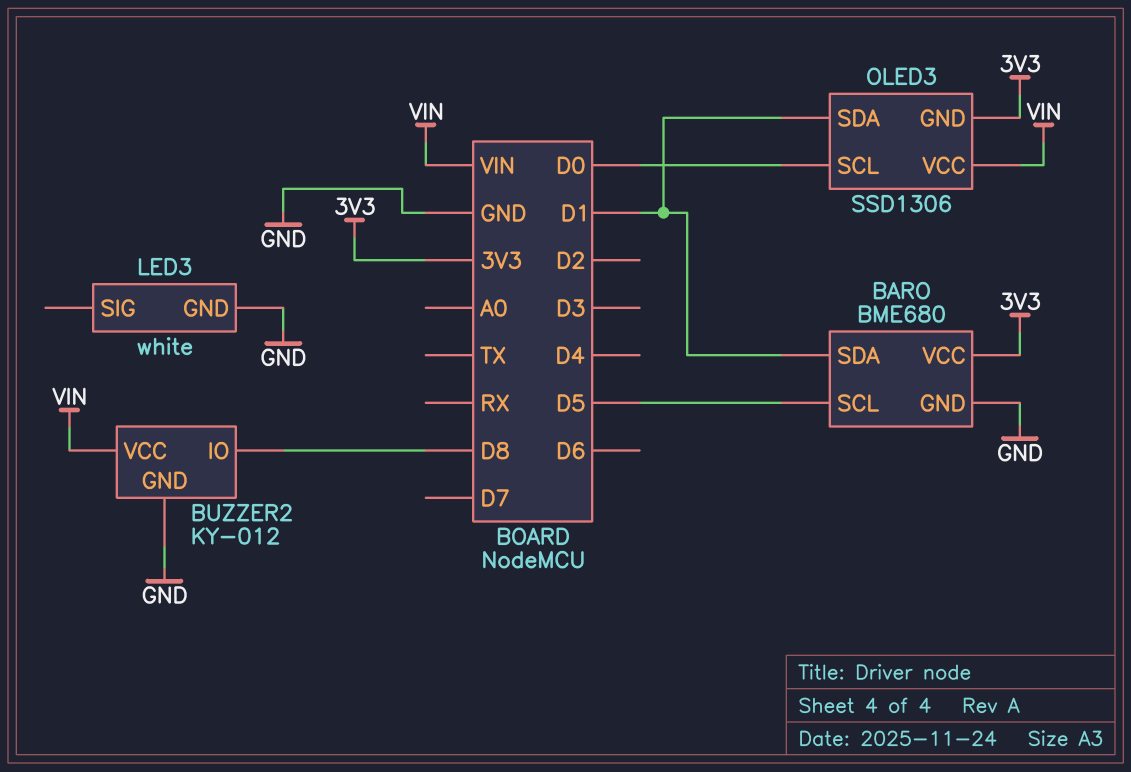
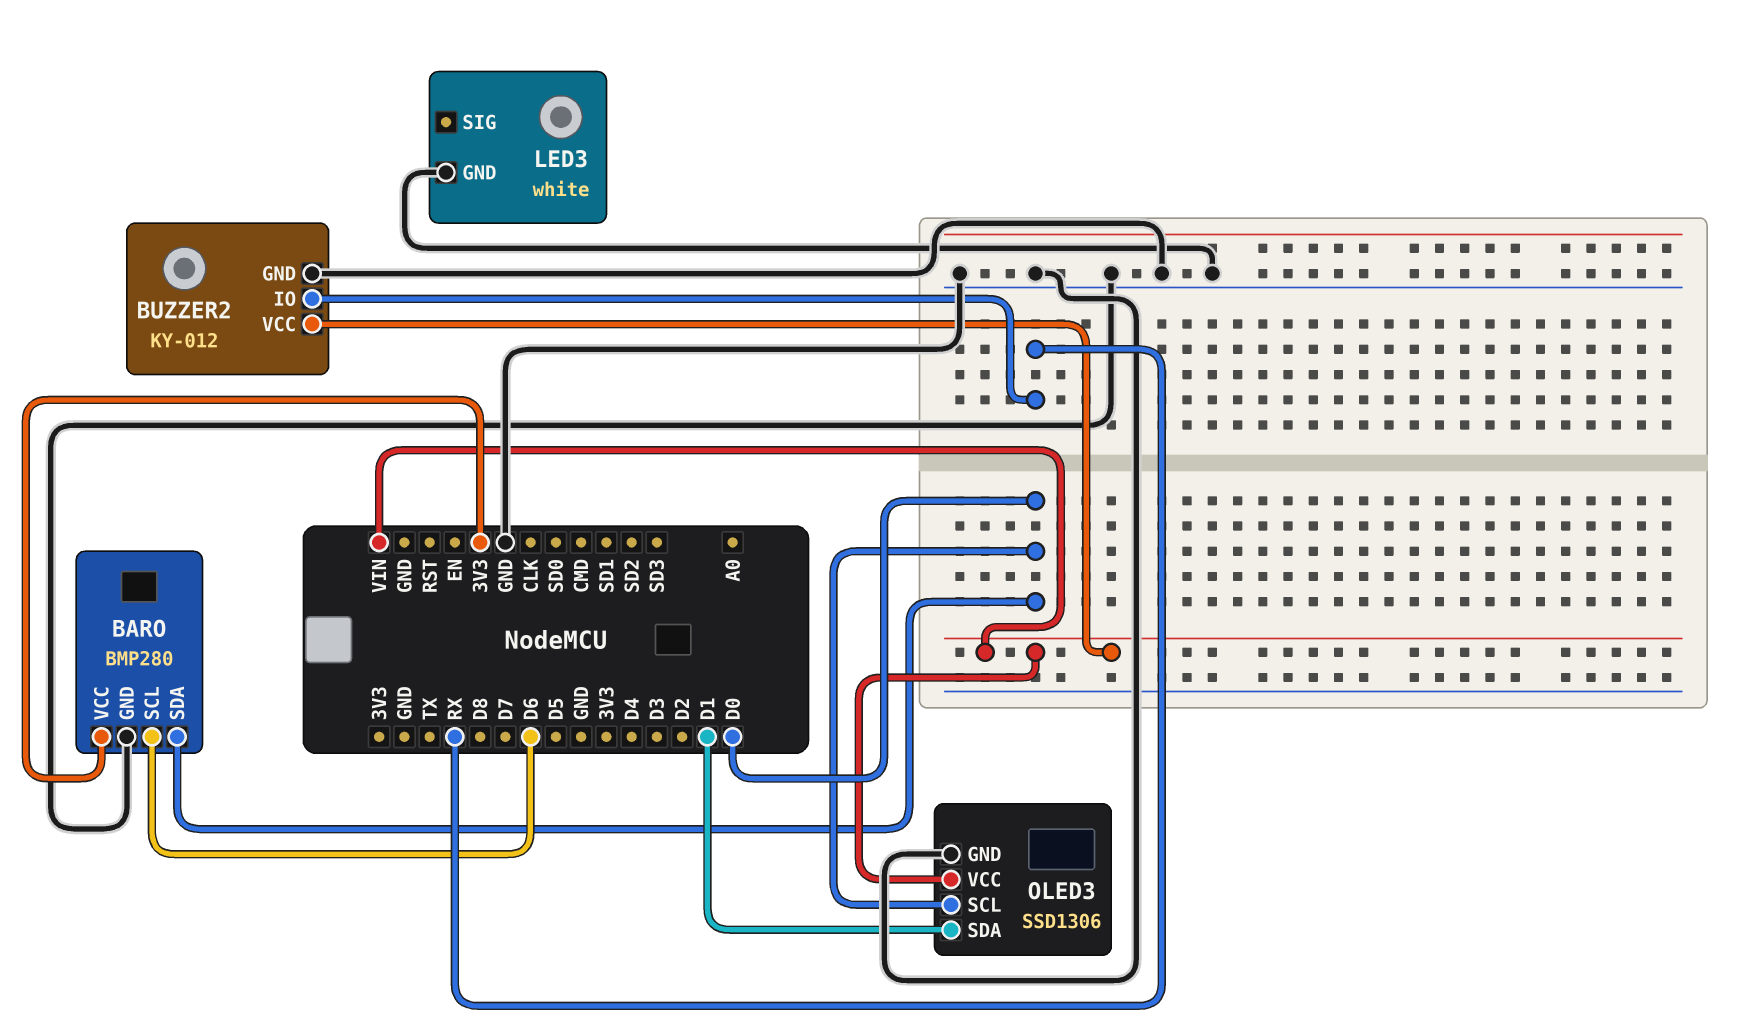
BARO: BME680 -> BMP280
BARO pin SCL: D5 -> D6
BARO pin SDA: D1 -> D0
BUZZER2 pin IO: D8 -> RX
OLED3 pin GND: 3V3 -> GND

